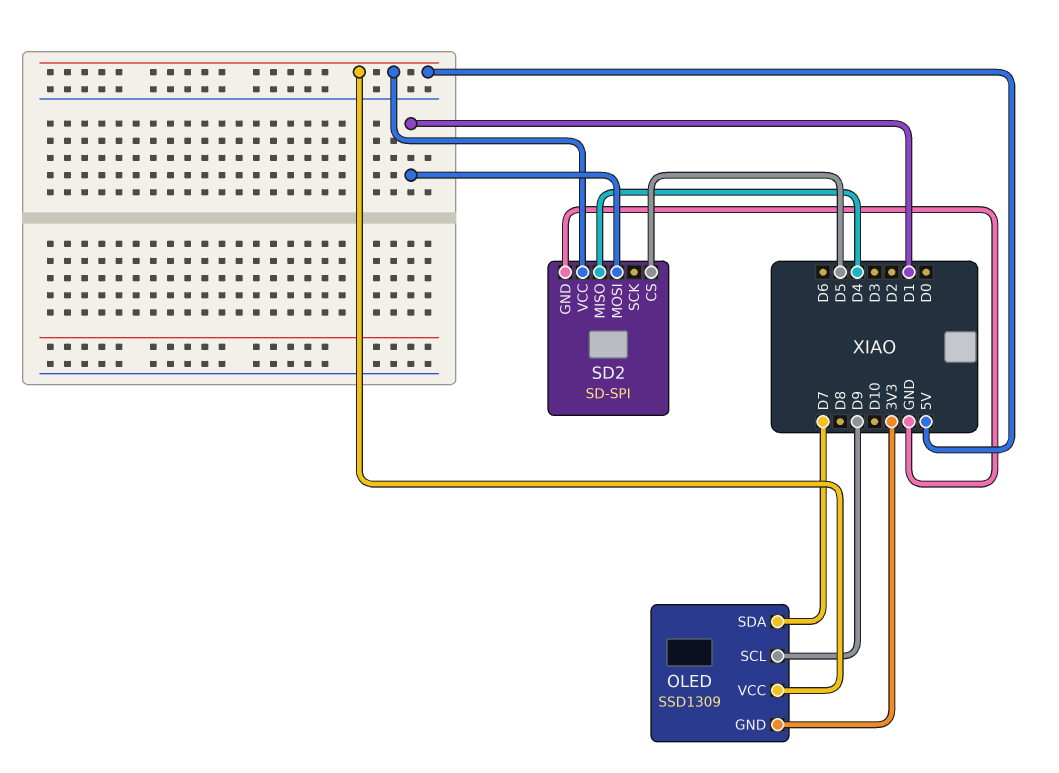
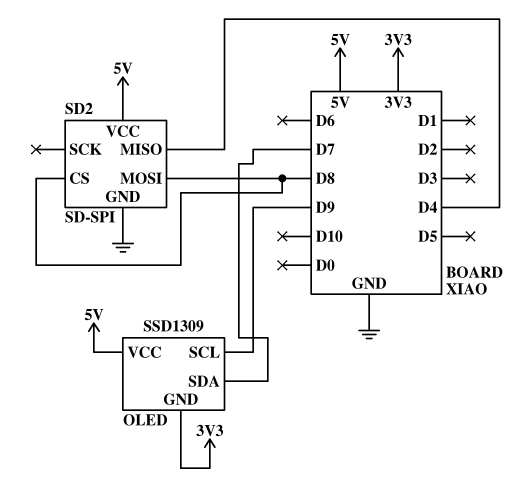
SD2 pin CS: D5 -> D8
SD2 pin MOSI: D1 -> D8

